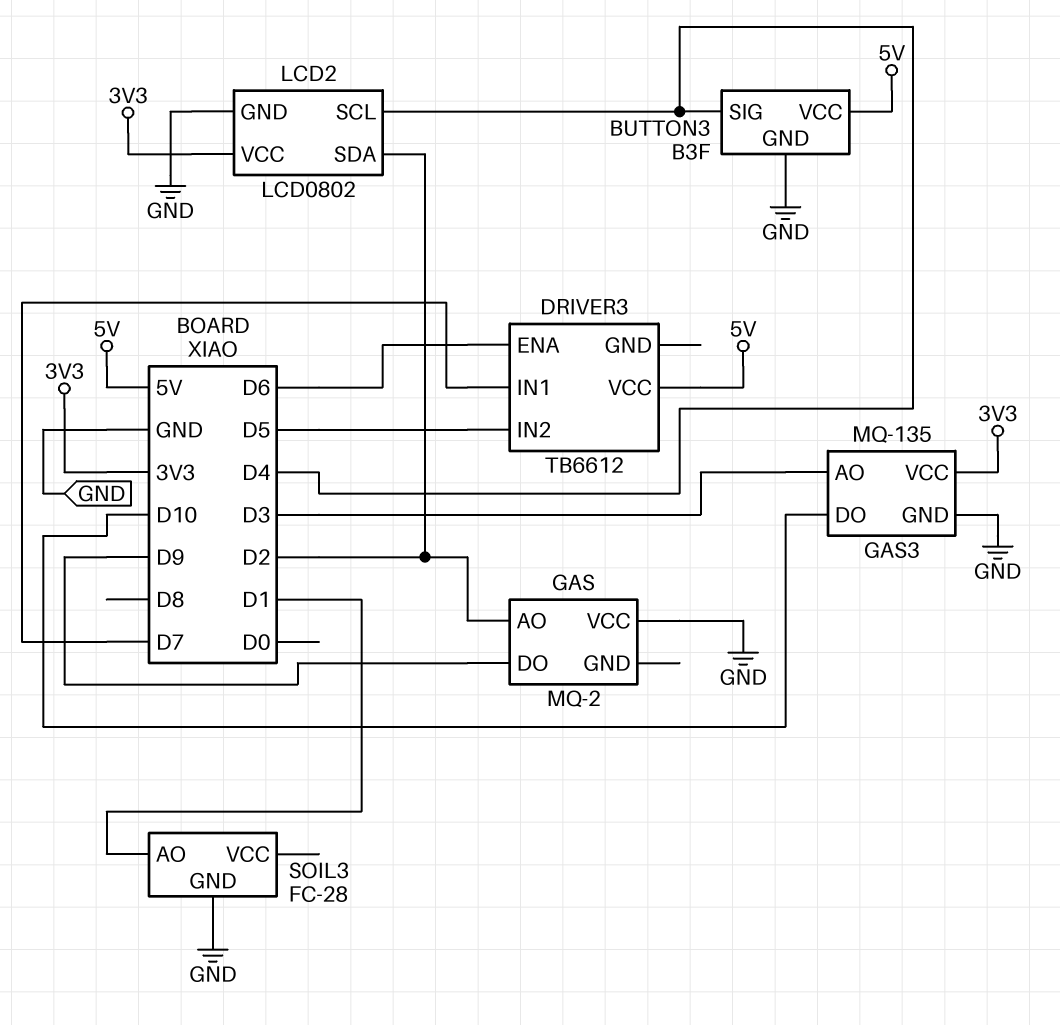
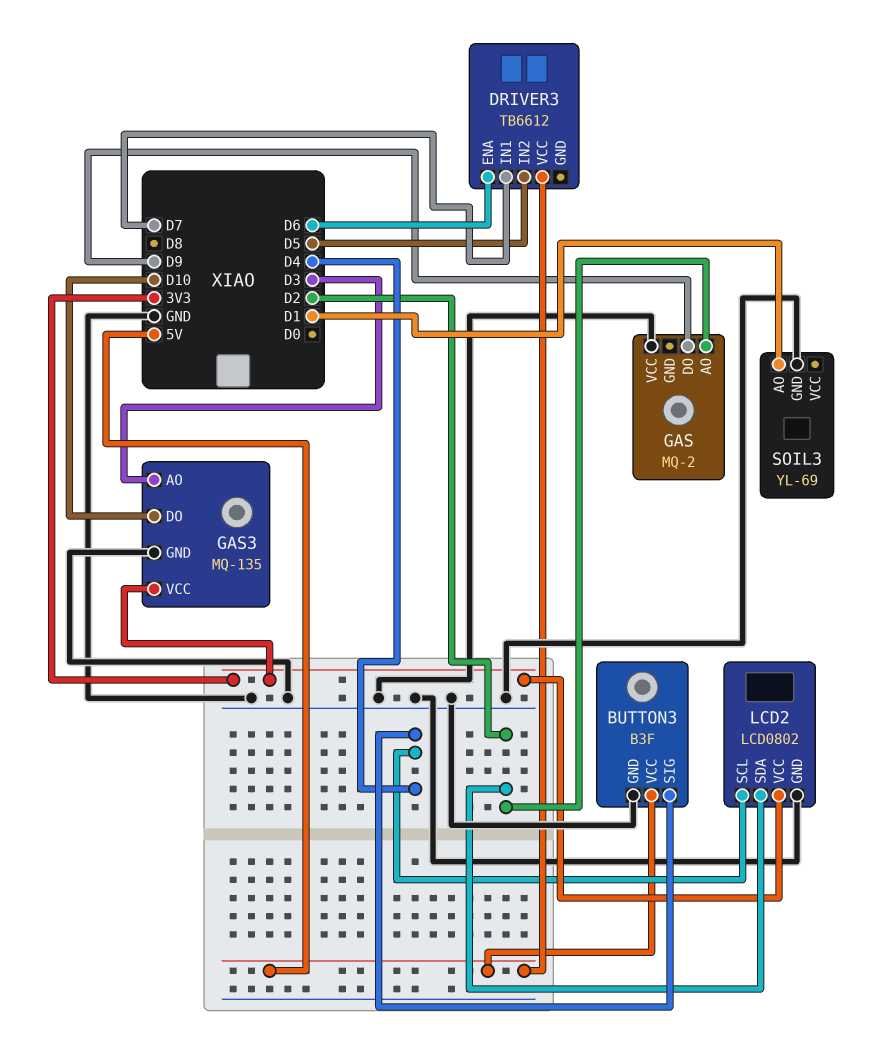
SOIL3: FC-28 -> YL-69

